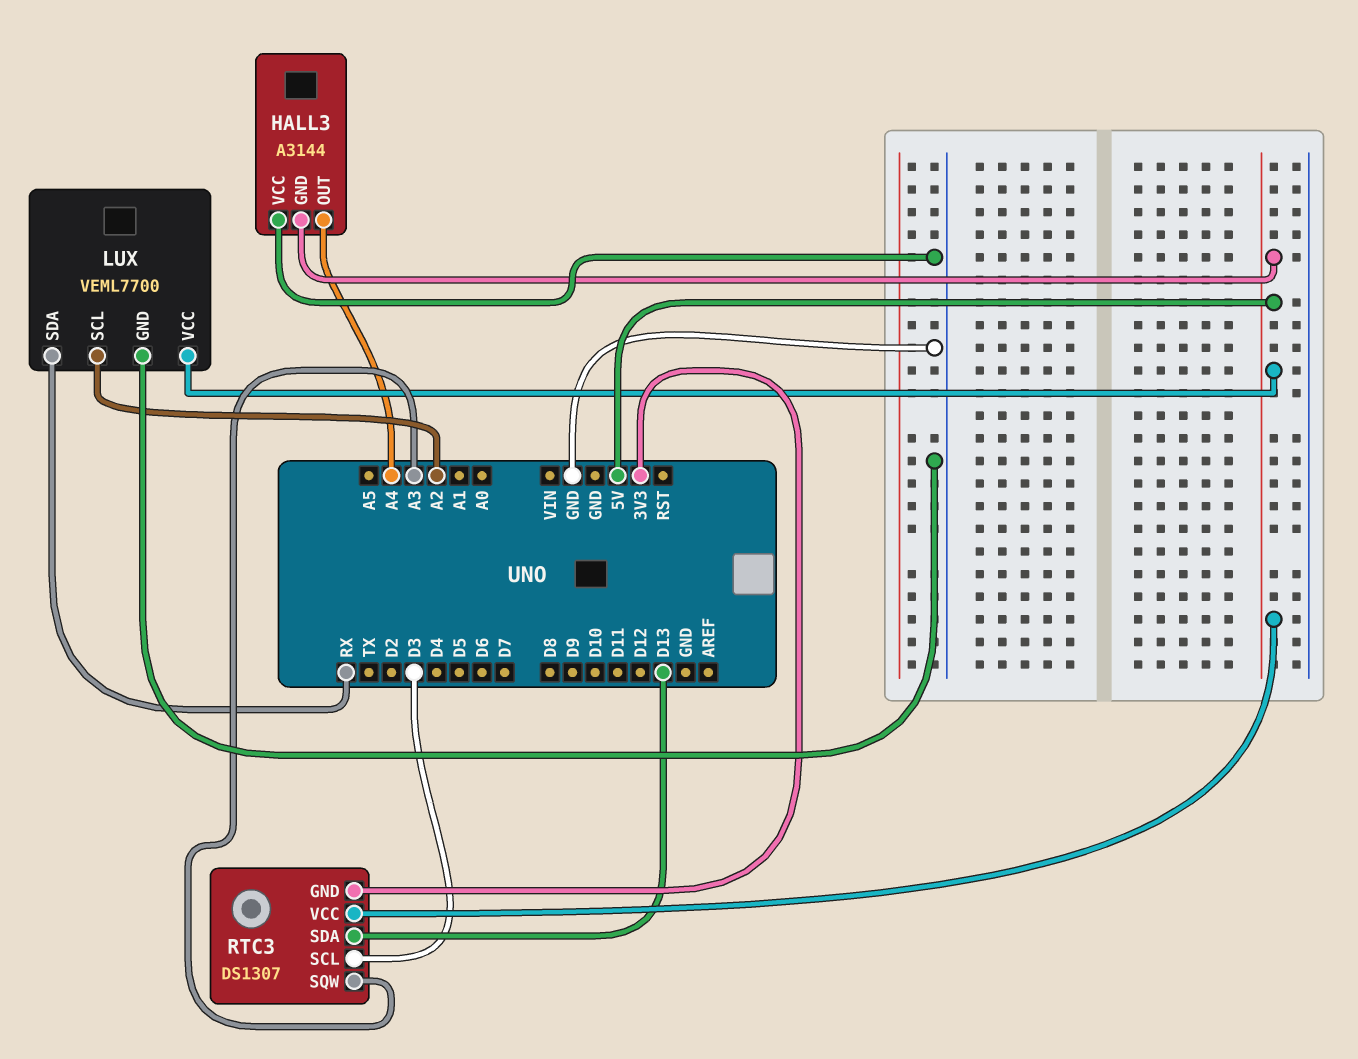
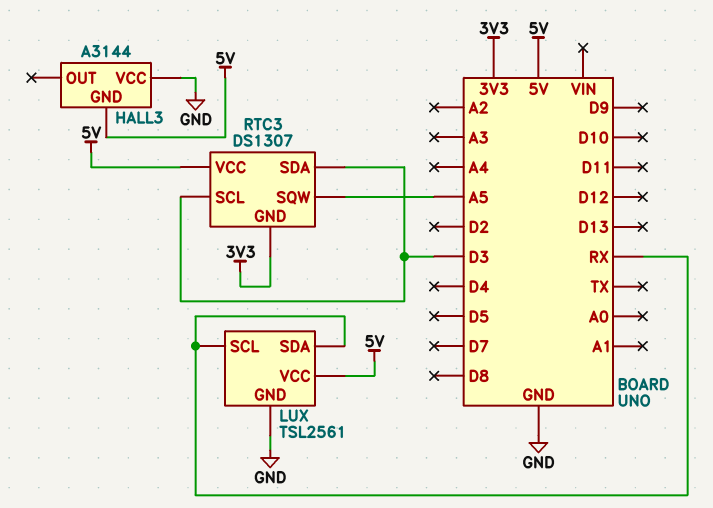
HALL3 pin OUT: A4 -> none
LUX: VEML7700 -> TSL2561
LUX pin SCL: A2 -> RX
RTC3 pin SDA: D13 -> D3
RTC3 pin SQW: A3 -> A5

